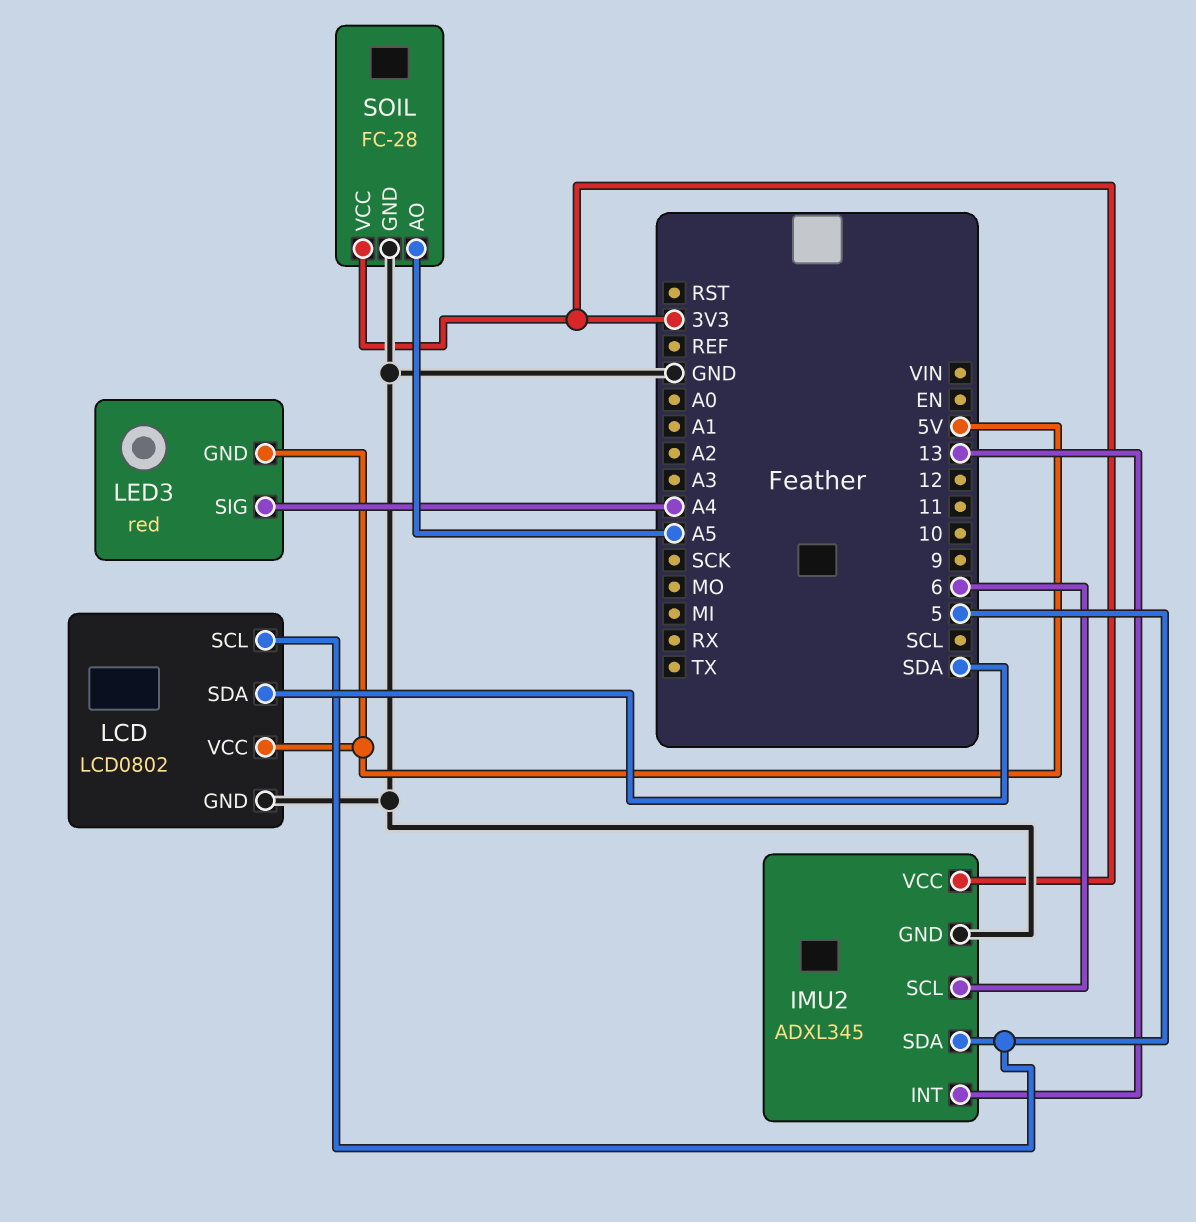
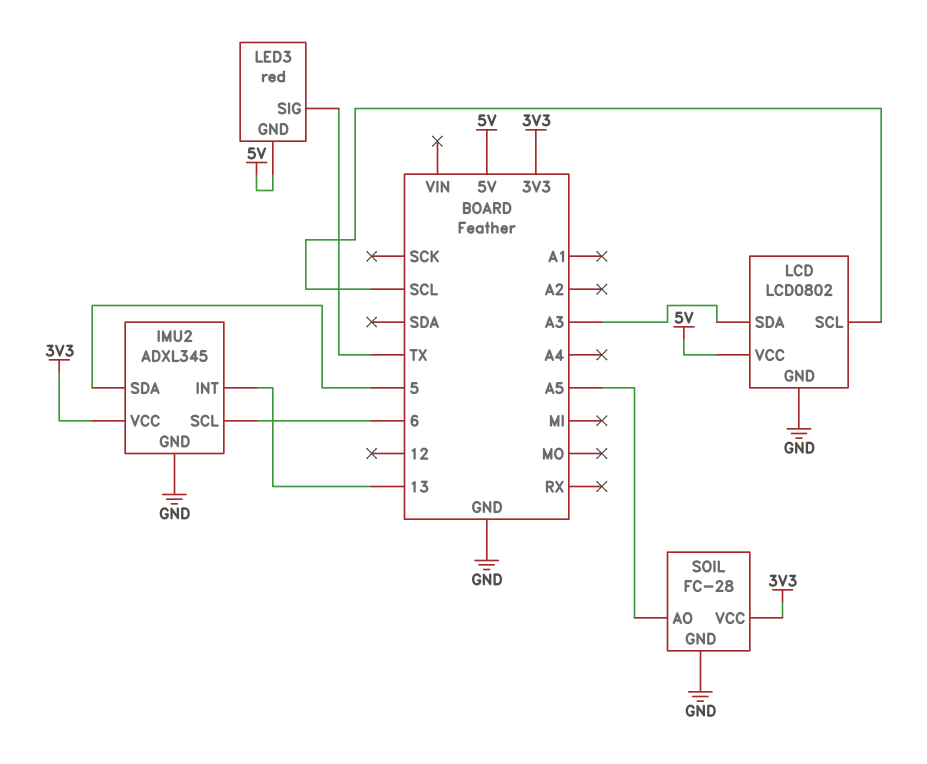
LCD pin SCL: 5 -> SCL
LCD pin SDA: SDA -> A3
LED3 pin SIG: A4 -> TX

